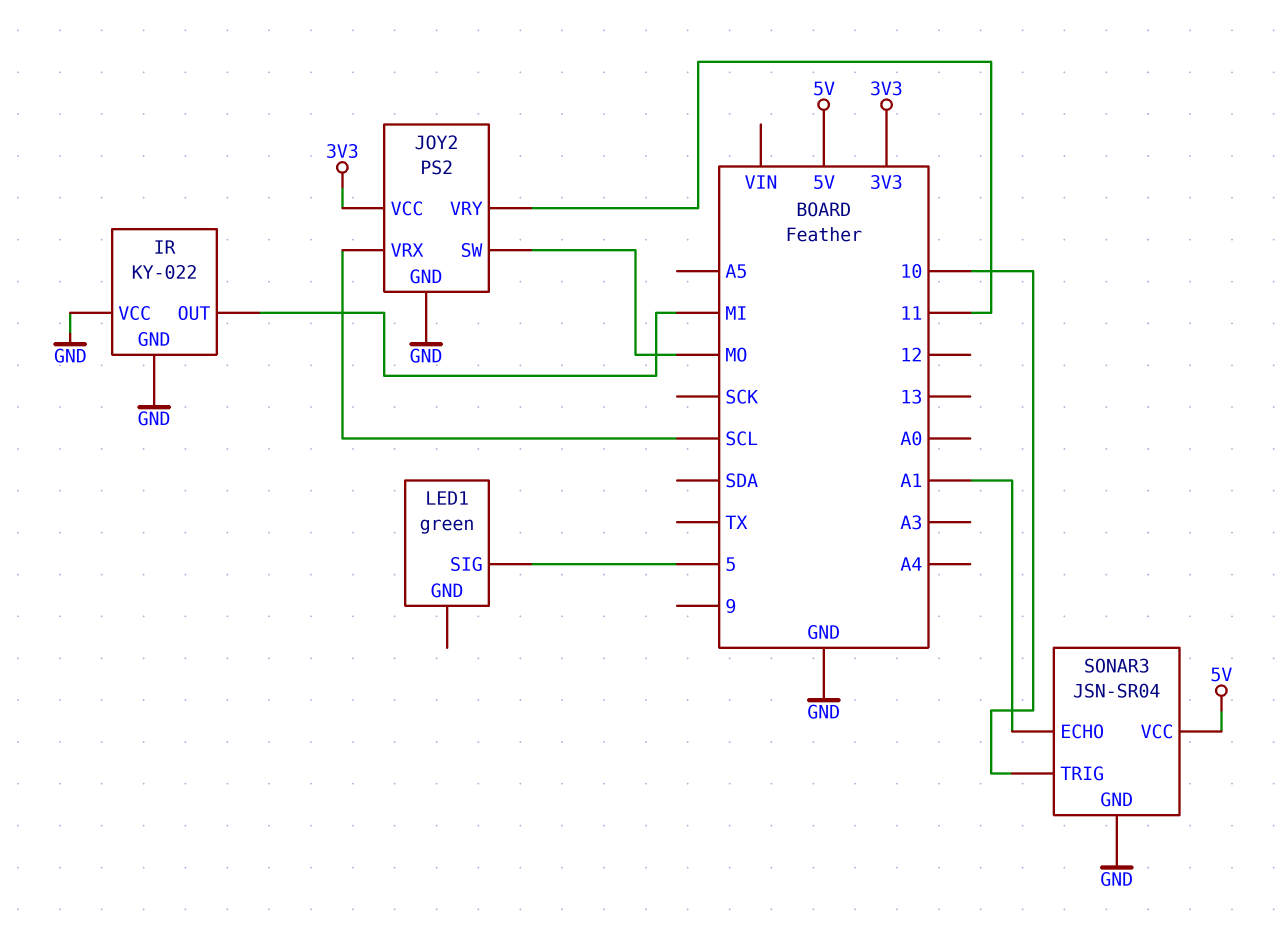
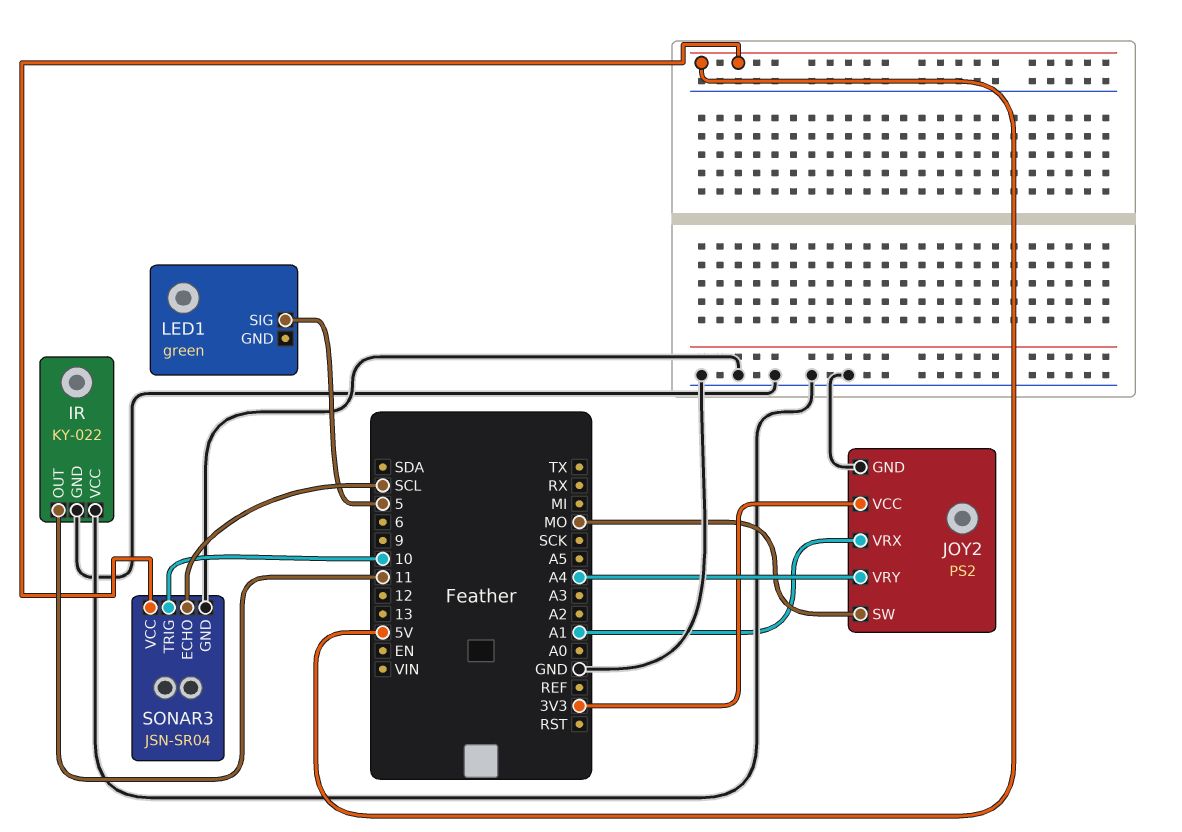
IR pin OUT: MI -> 11
JOY2 pin VRX: SCL -> A1
JOY2 pin VRY: 11 -> A4
SONAR3 pin ECHO: A1 -> SCL

